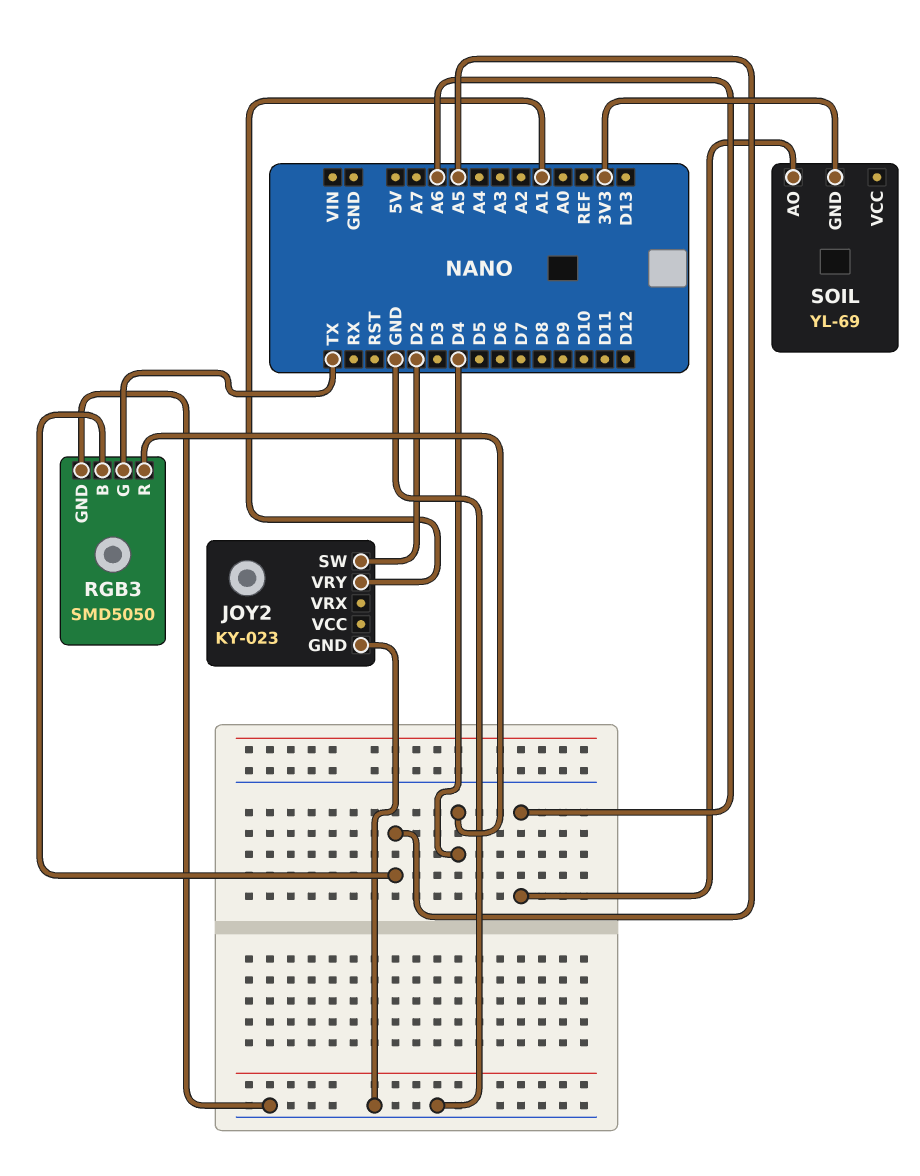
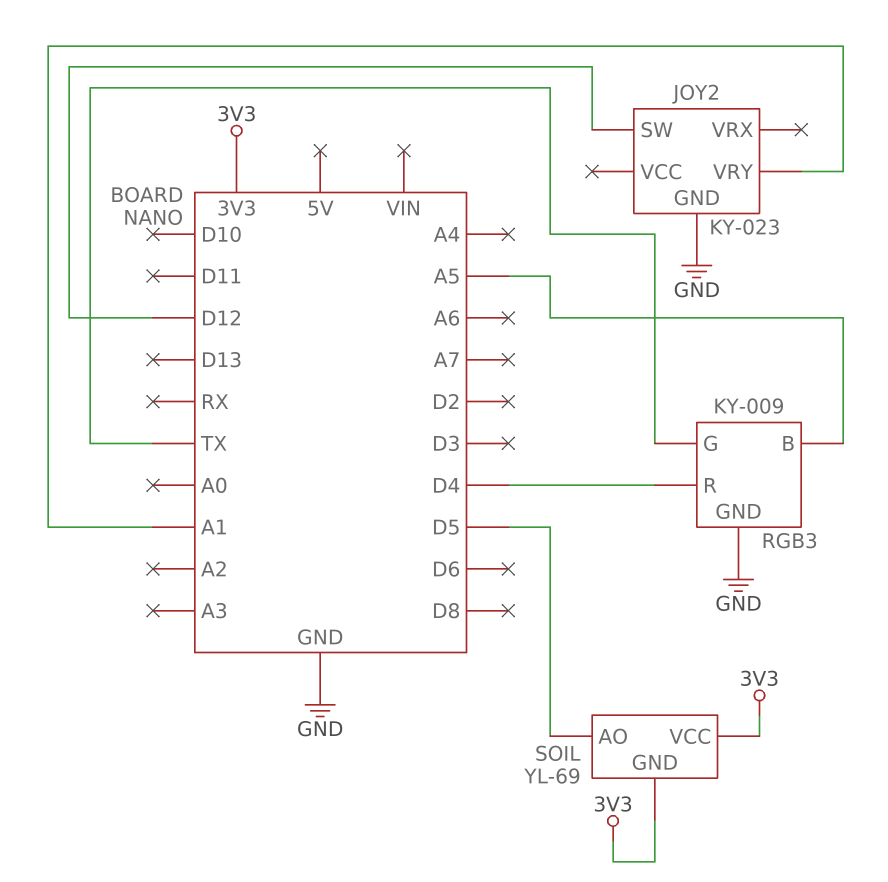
JOY2 pin SW: D2 -> D12
RGB3: SMD5050 -> KY-009
SOIL pin AO: A6 -> D5
SOIL pin VCC: none -> 3V3

